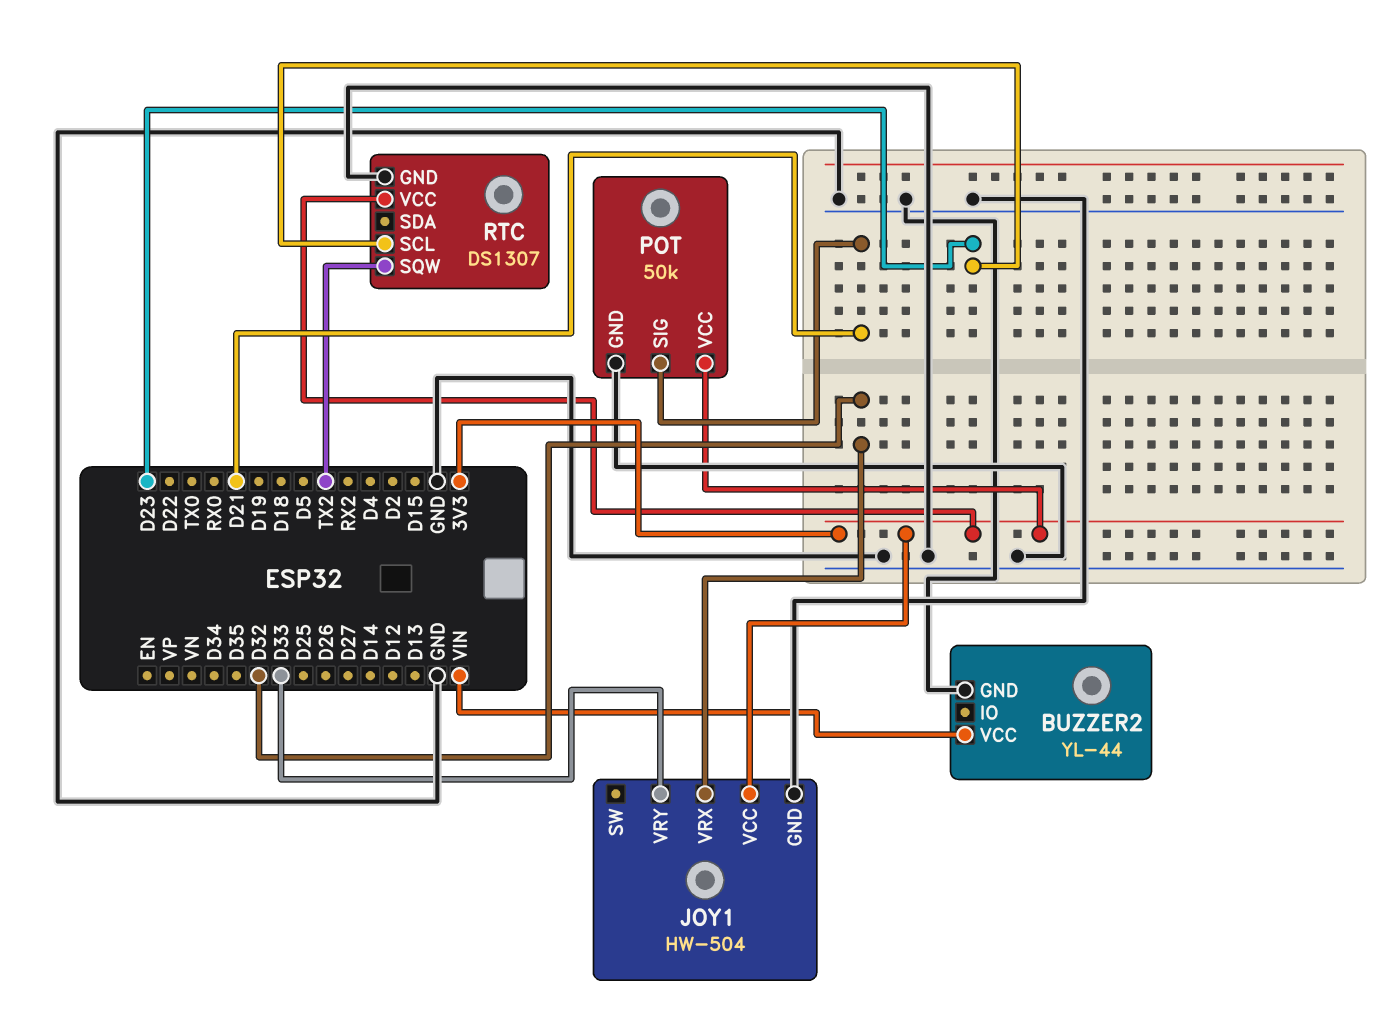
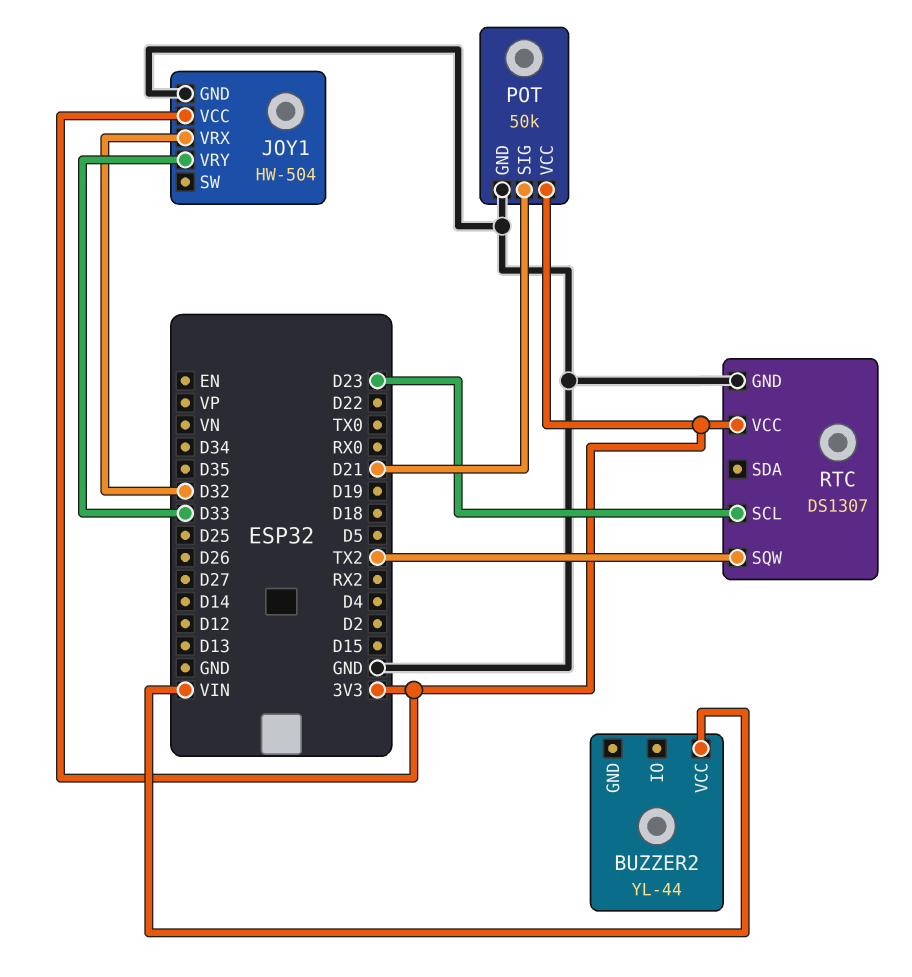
BUZZER2 pin GND: GND -> none

